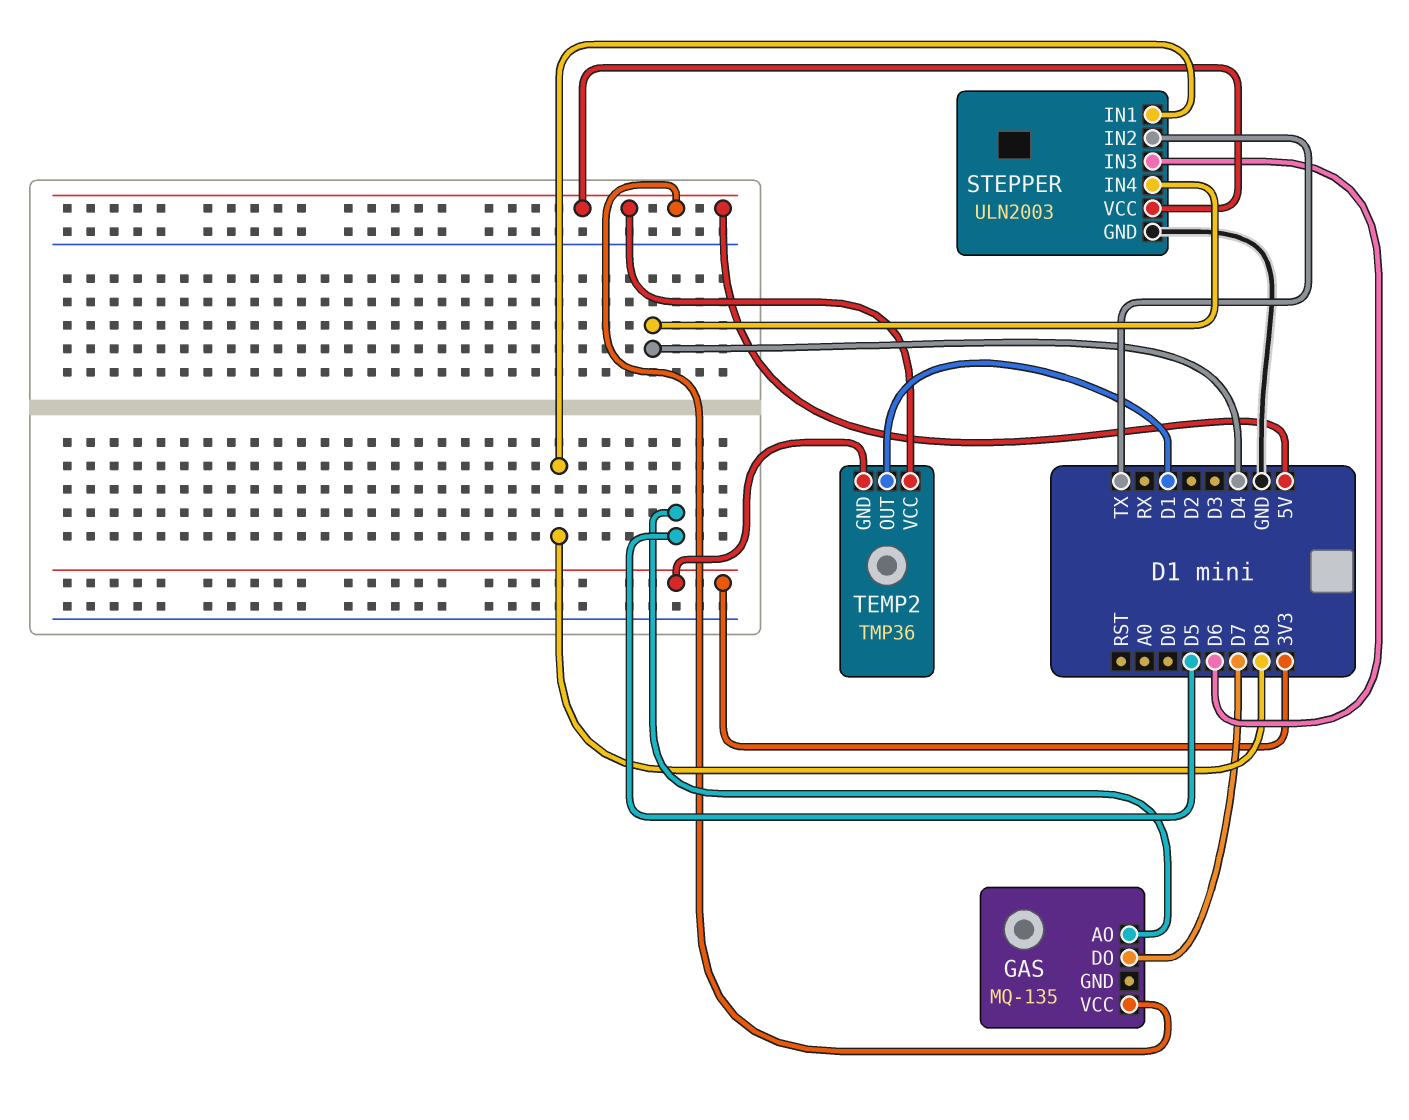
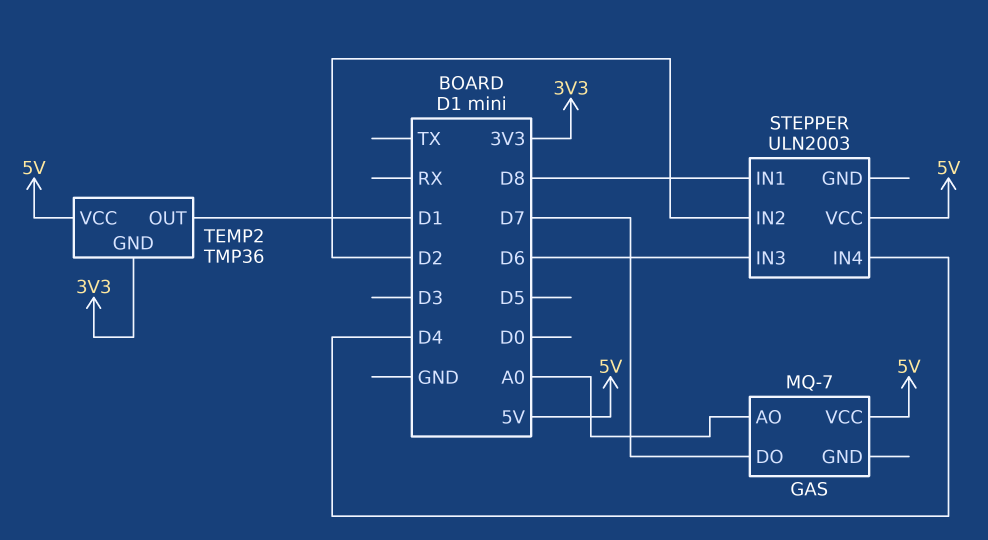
GAS: MQ-135 -> MQ-7
GAS pin AO: D5 -> A0
STEPPER pin GND: GND -> none
STEPPER pin IN2: TX -> D2

